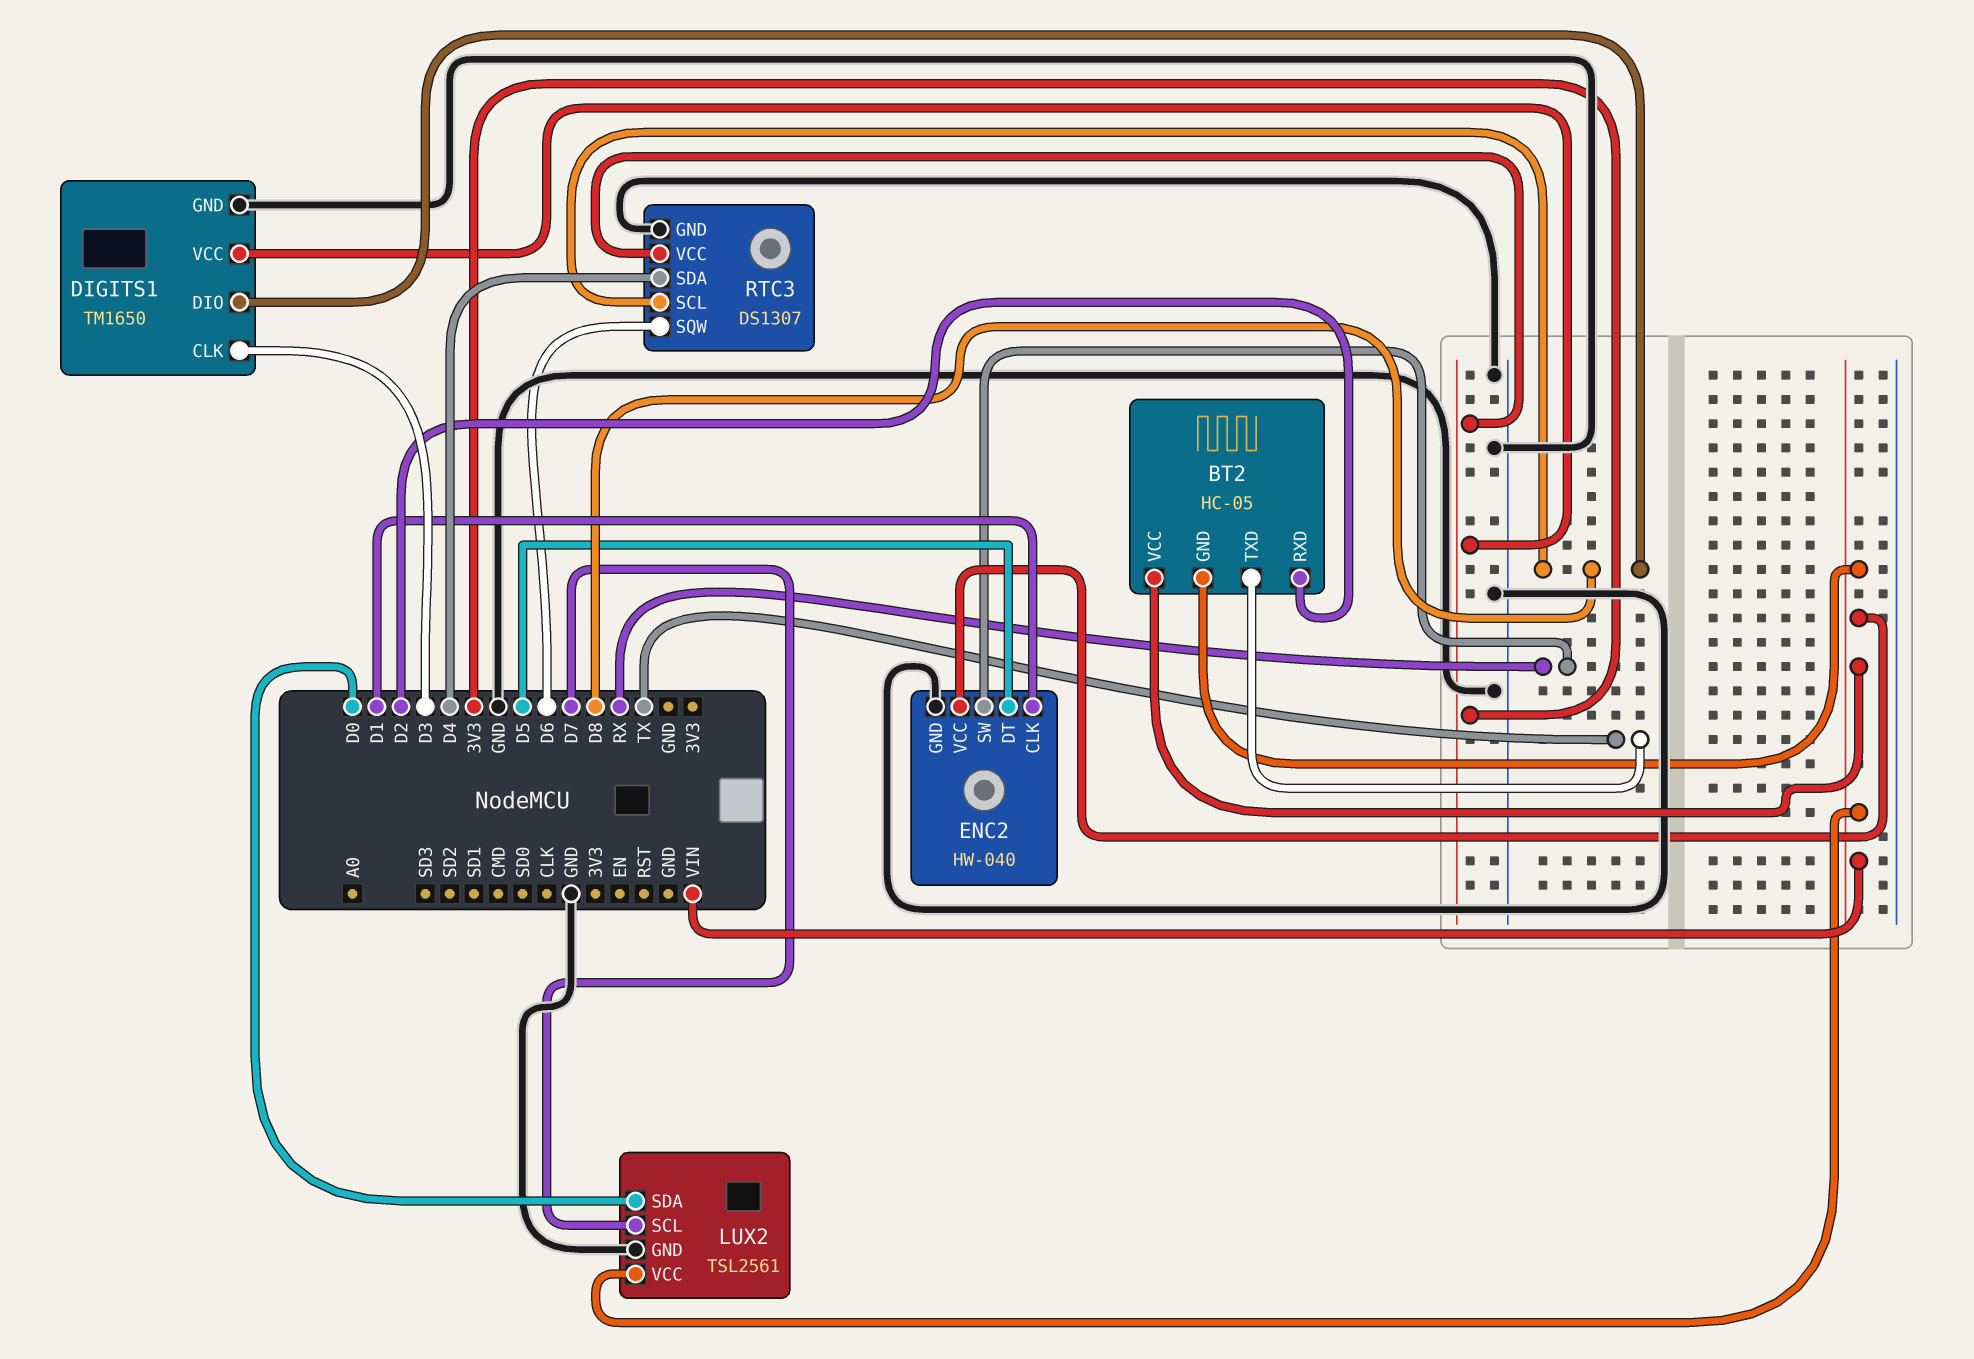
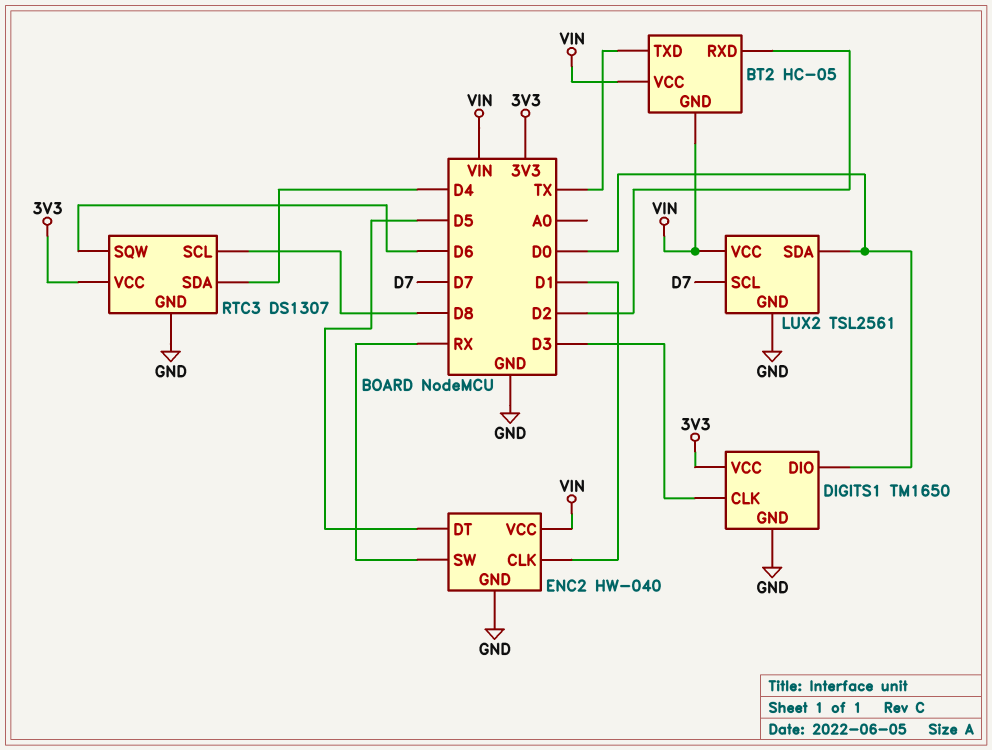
DIGITS1 pin DIO: D8 -> D0

